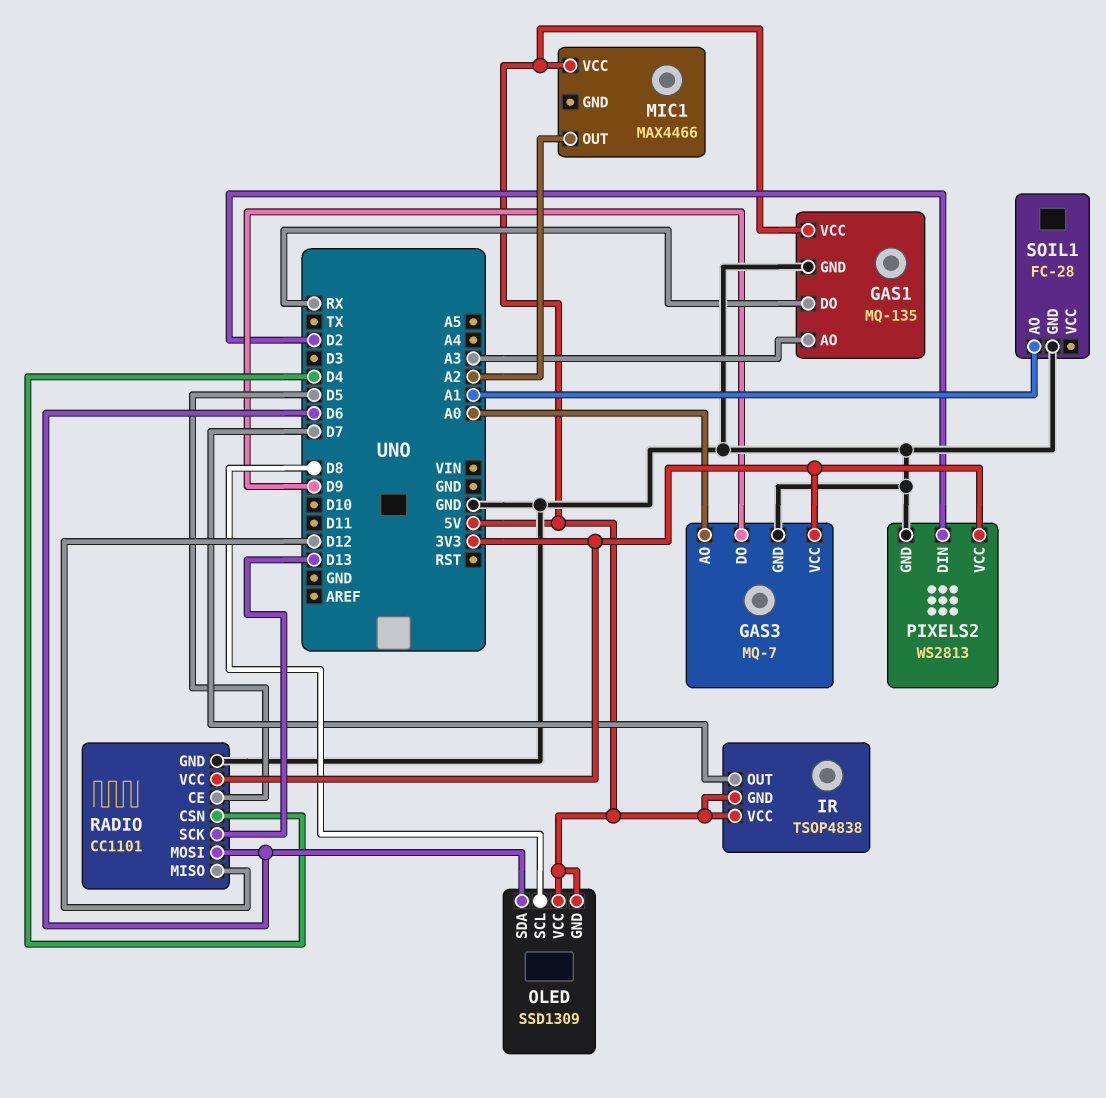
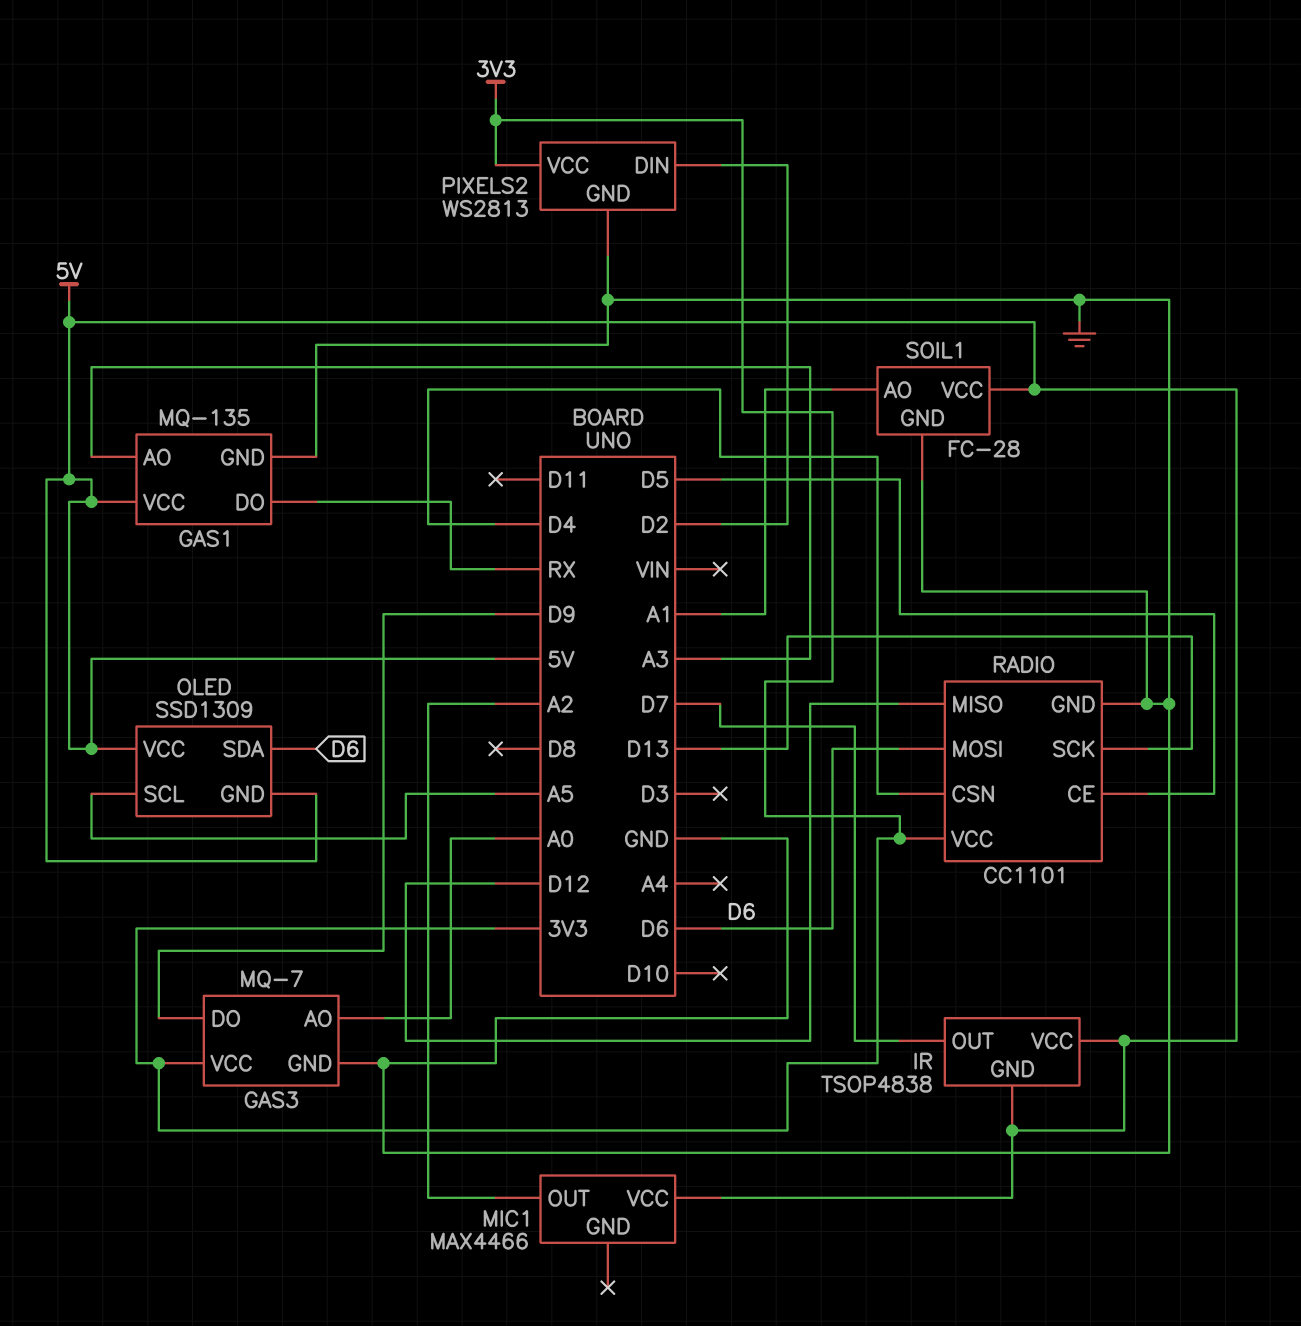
OLED pin SCL: D8 -> A5
SOIL1 pin VCC: none -> 5V

